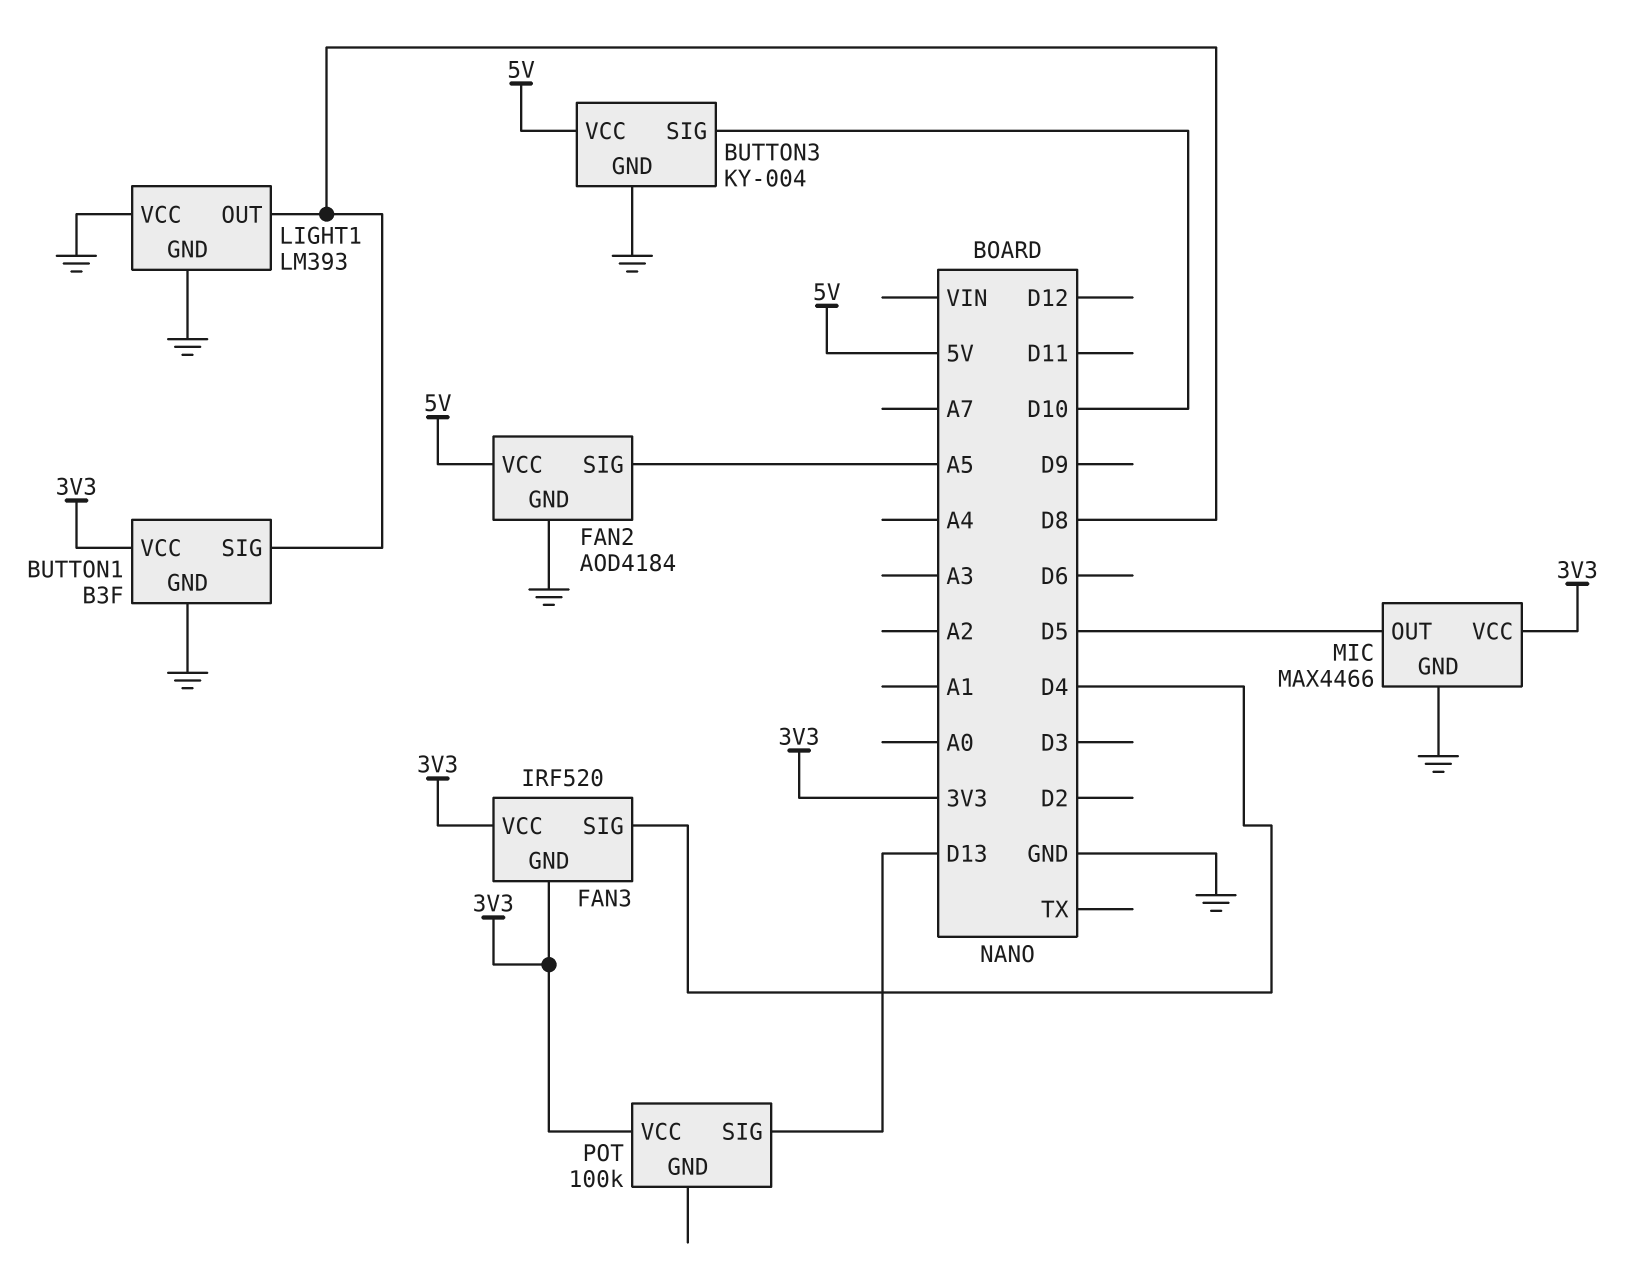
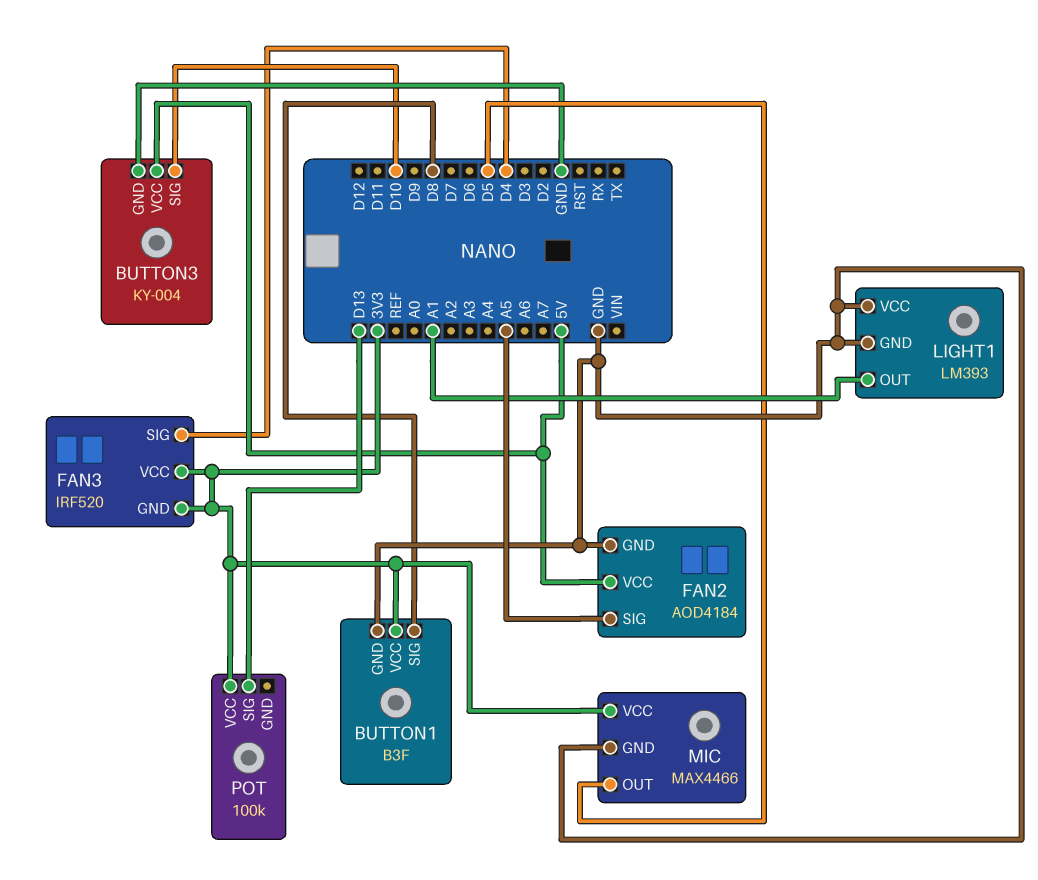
LIGHT1 pin OUT: D8 -> A1

